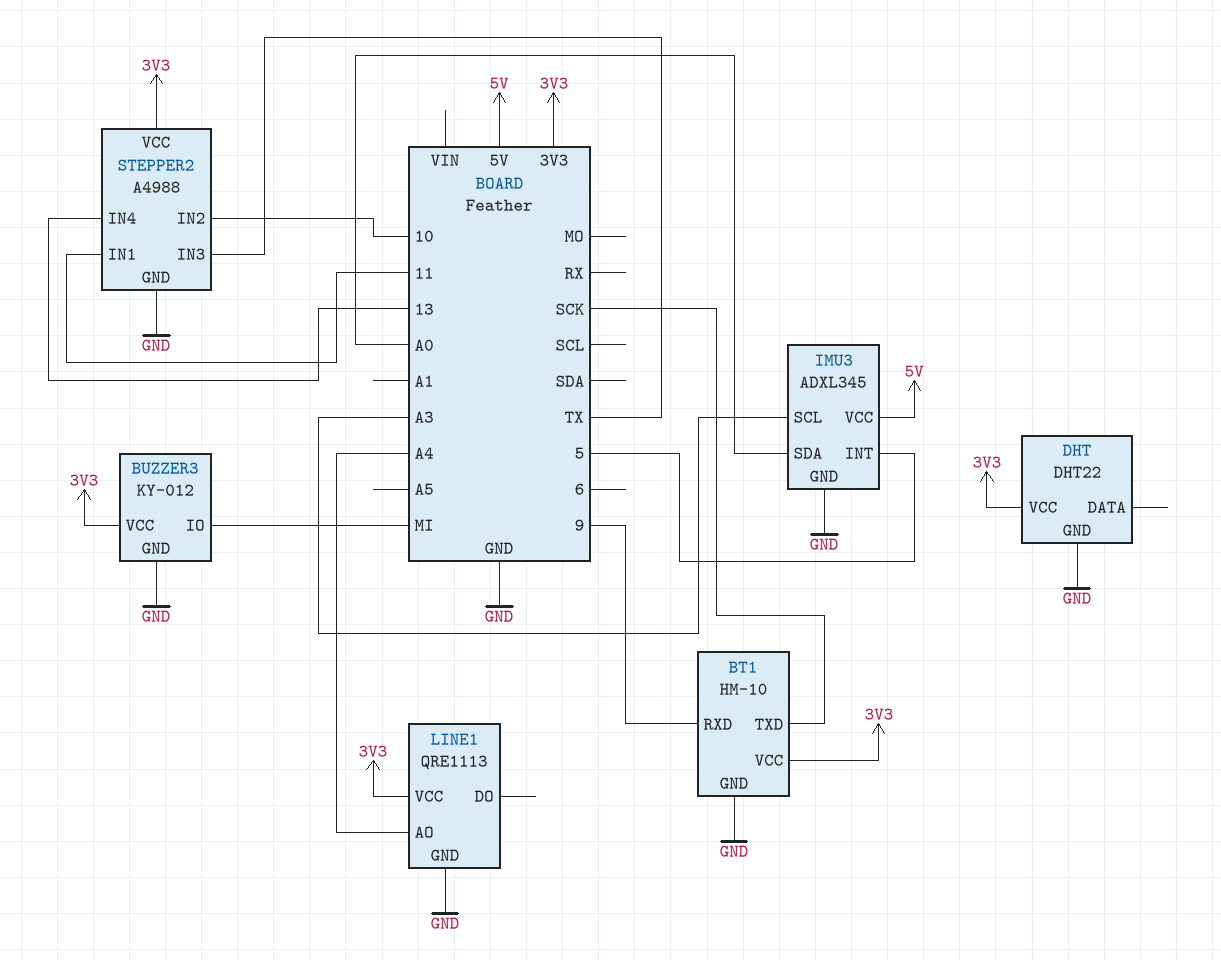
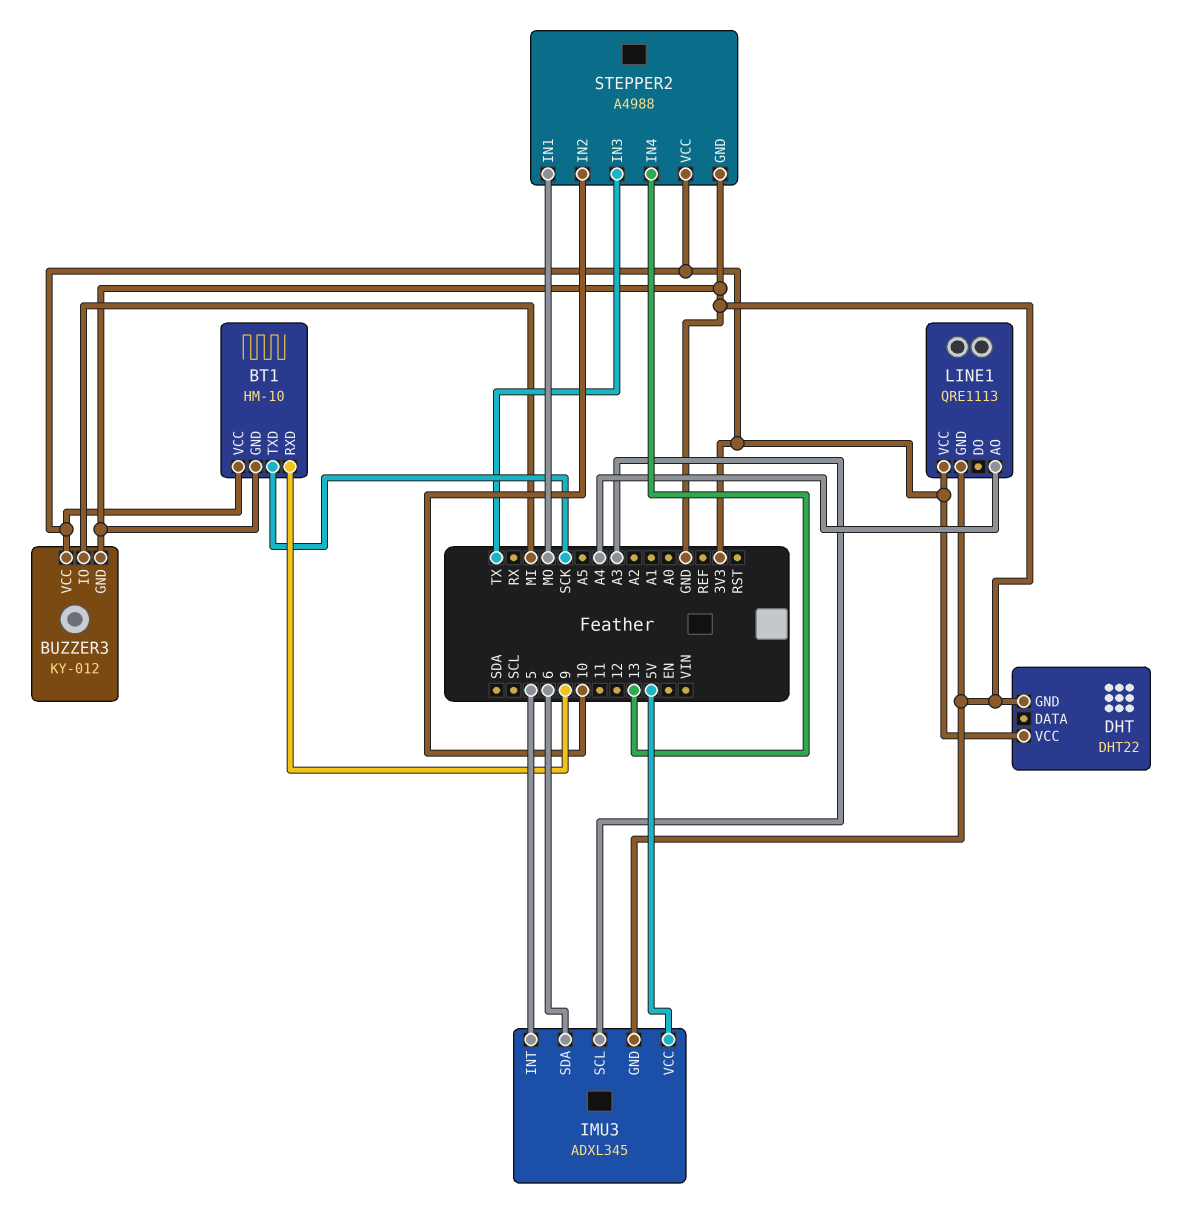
IMU3 pin SDA: A0 -> 6
STEPPER2 pin IN1: 11 -> MO

